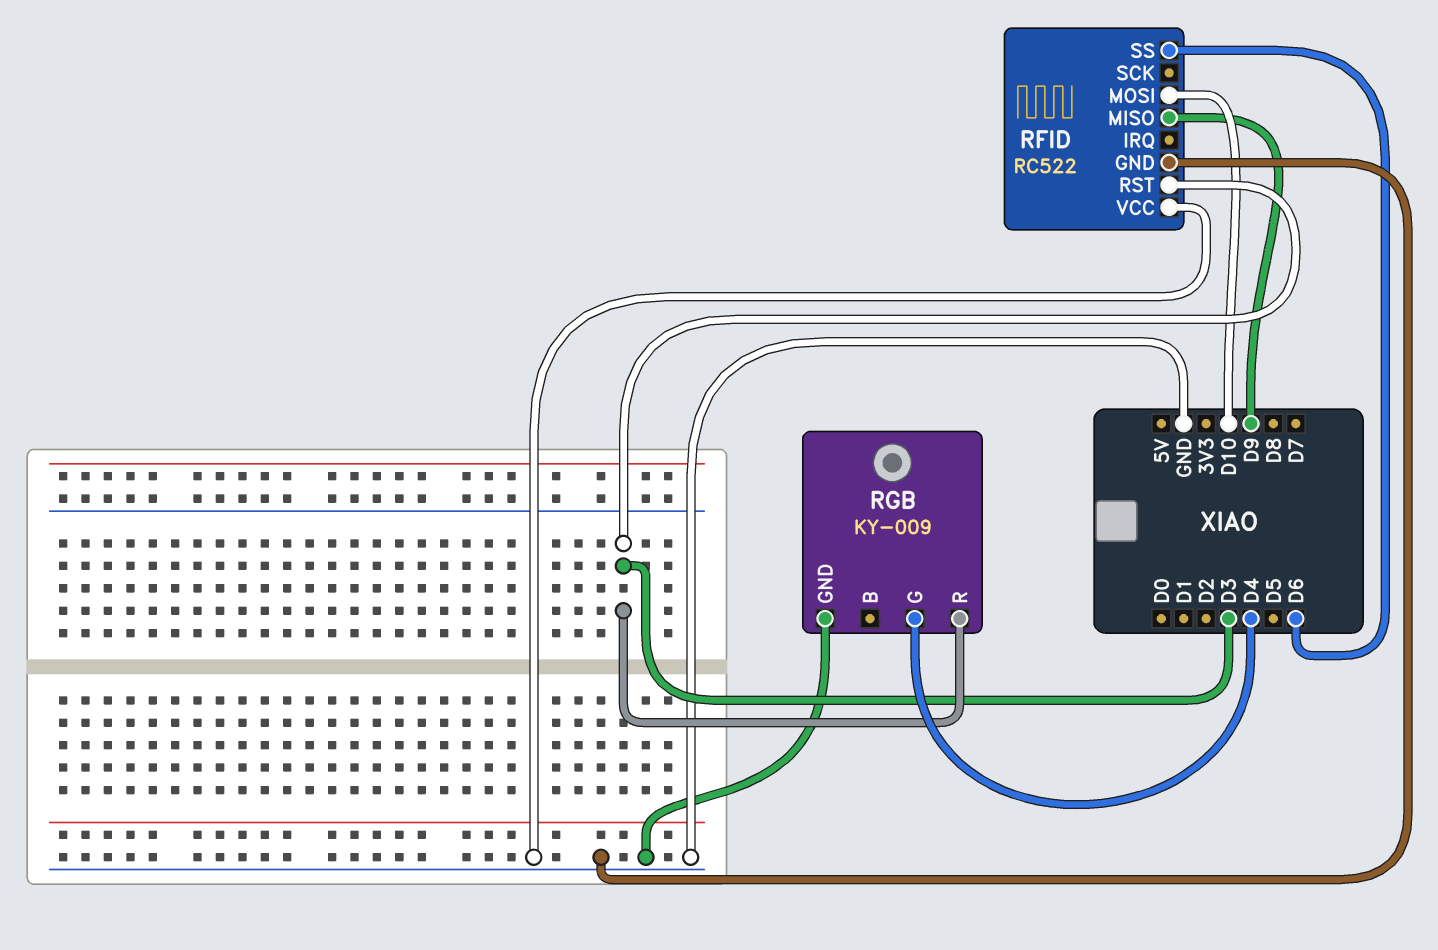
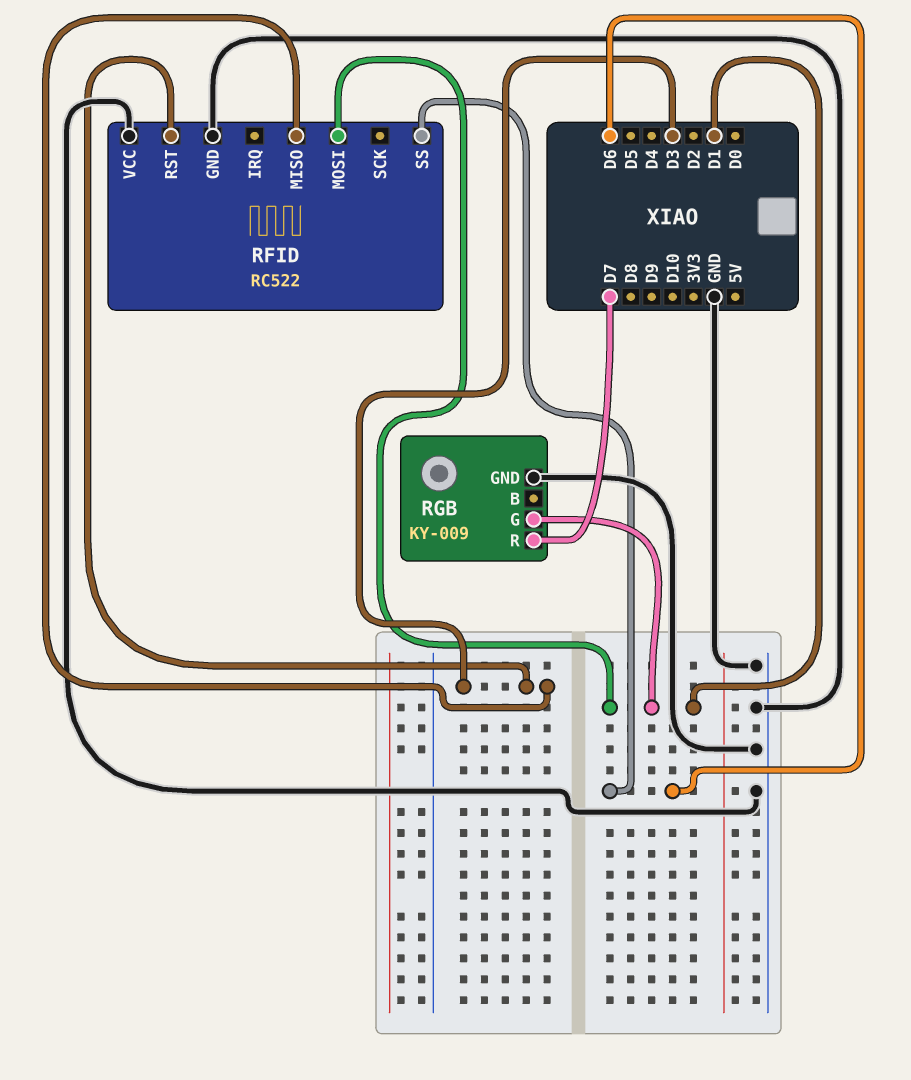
RFID pin MISO: D9 -> D3
RFID pin MOSI: D10 -> D1
RGB pin G: D4 -> D1
RGB pin R: D3 -> D7

